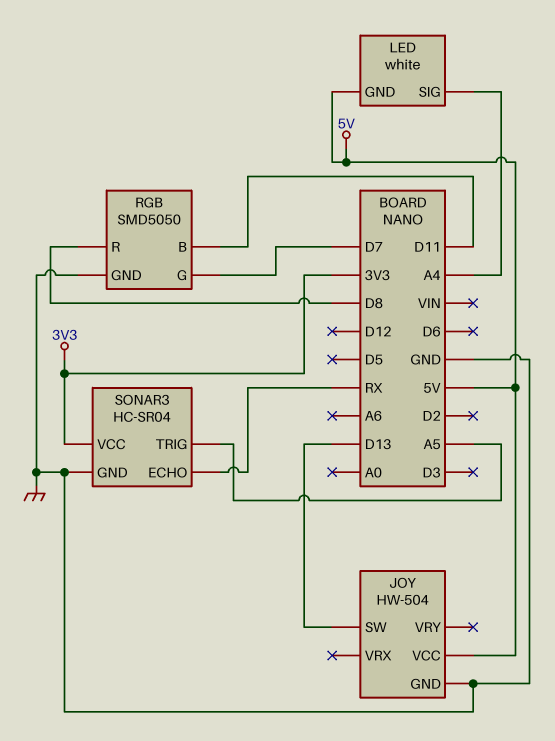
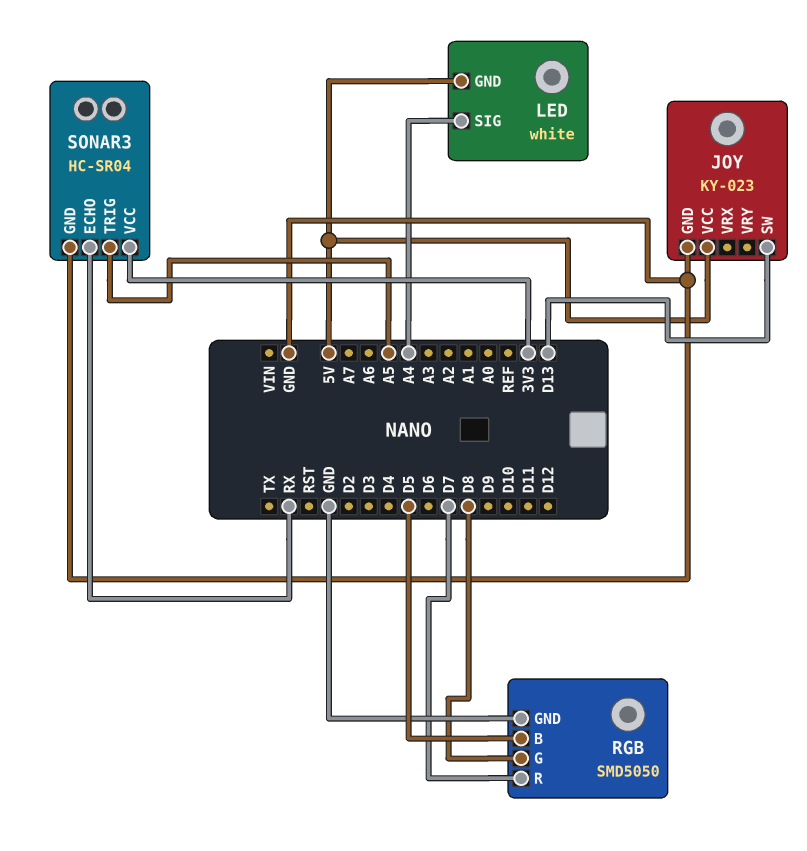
JOY: HW-504 -> KY-023
RGB pin B: D11 -> D5
RGB pin G: D7 -> D8
RGB pin R: D8 -> D7

